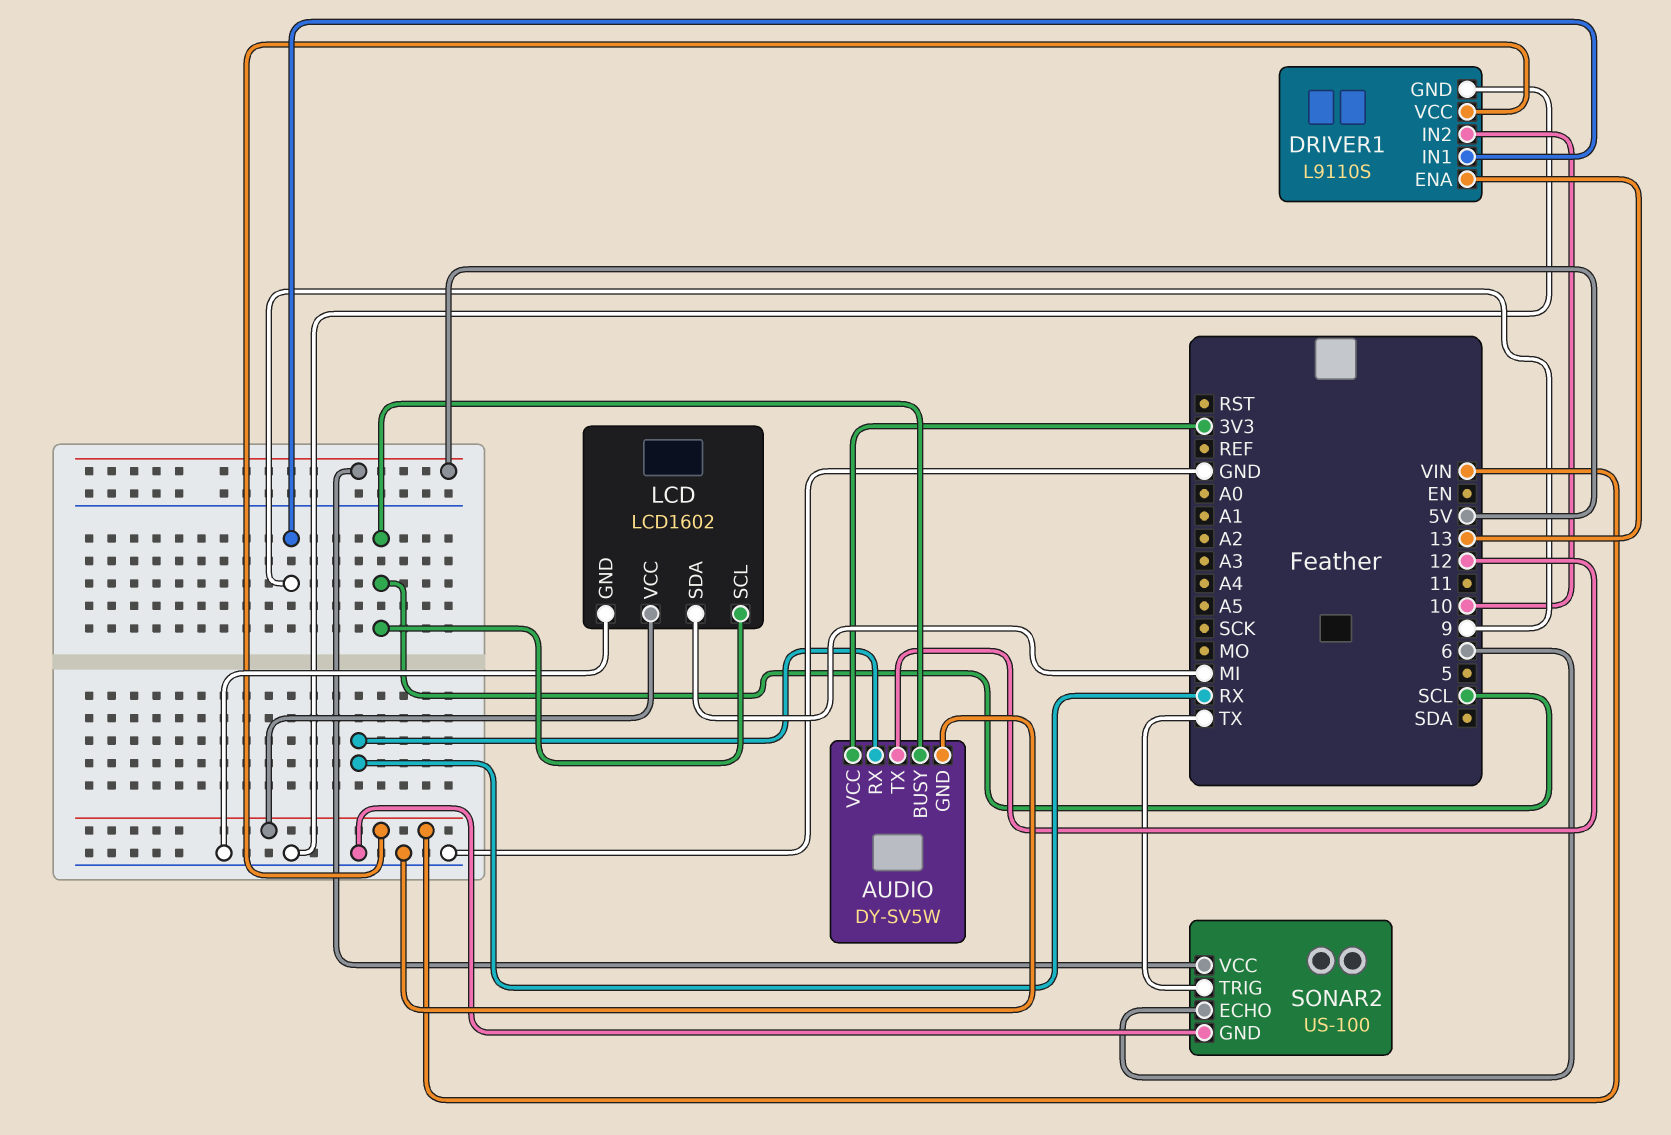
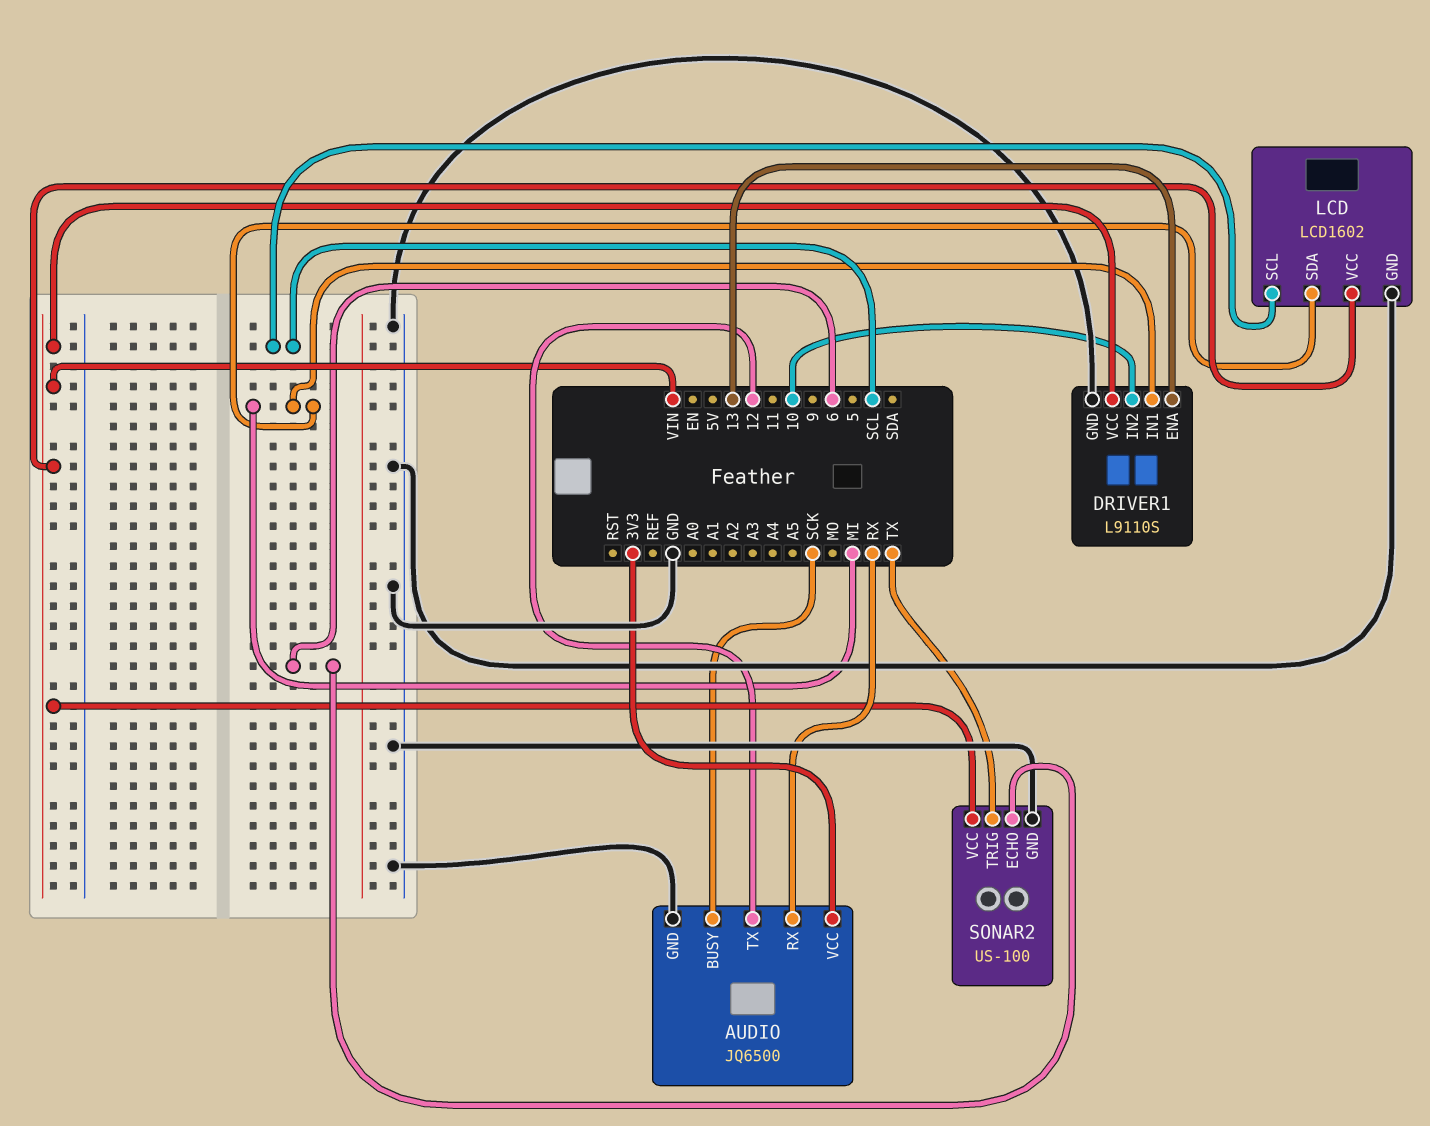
AUDIO: DY-SV5W -> JQ6500
AUDIO pin BUSY: SCL -> SCK
DRIVER1 pin IN1: 9 -> MI
SONAR2 pin VCC: 5V -> VIN

